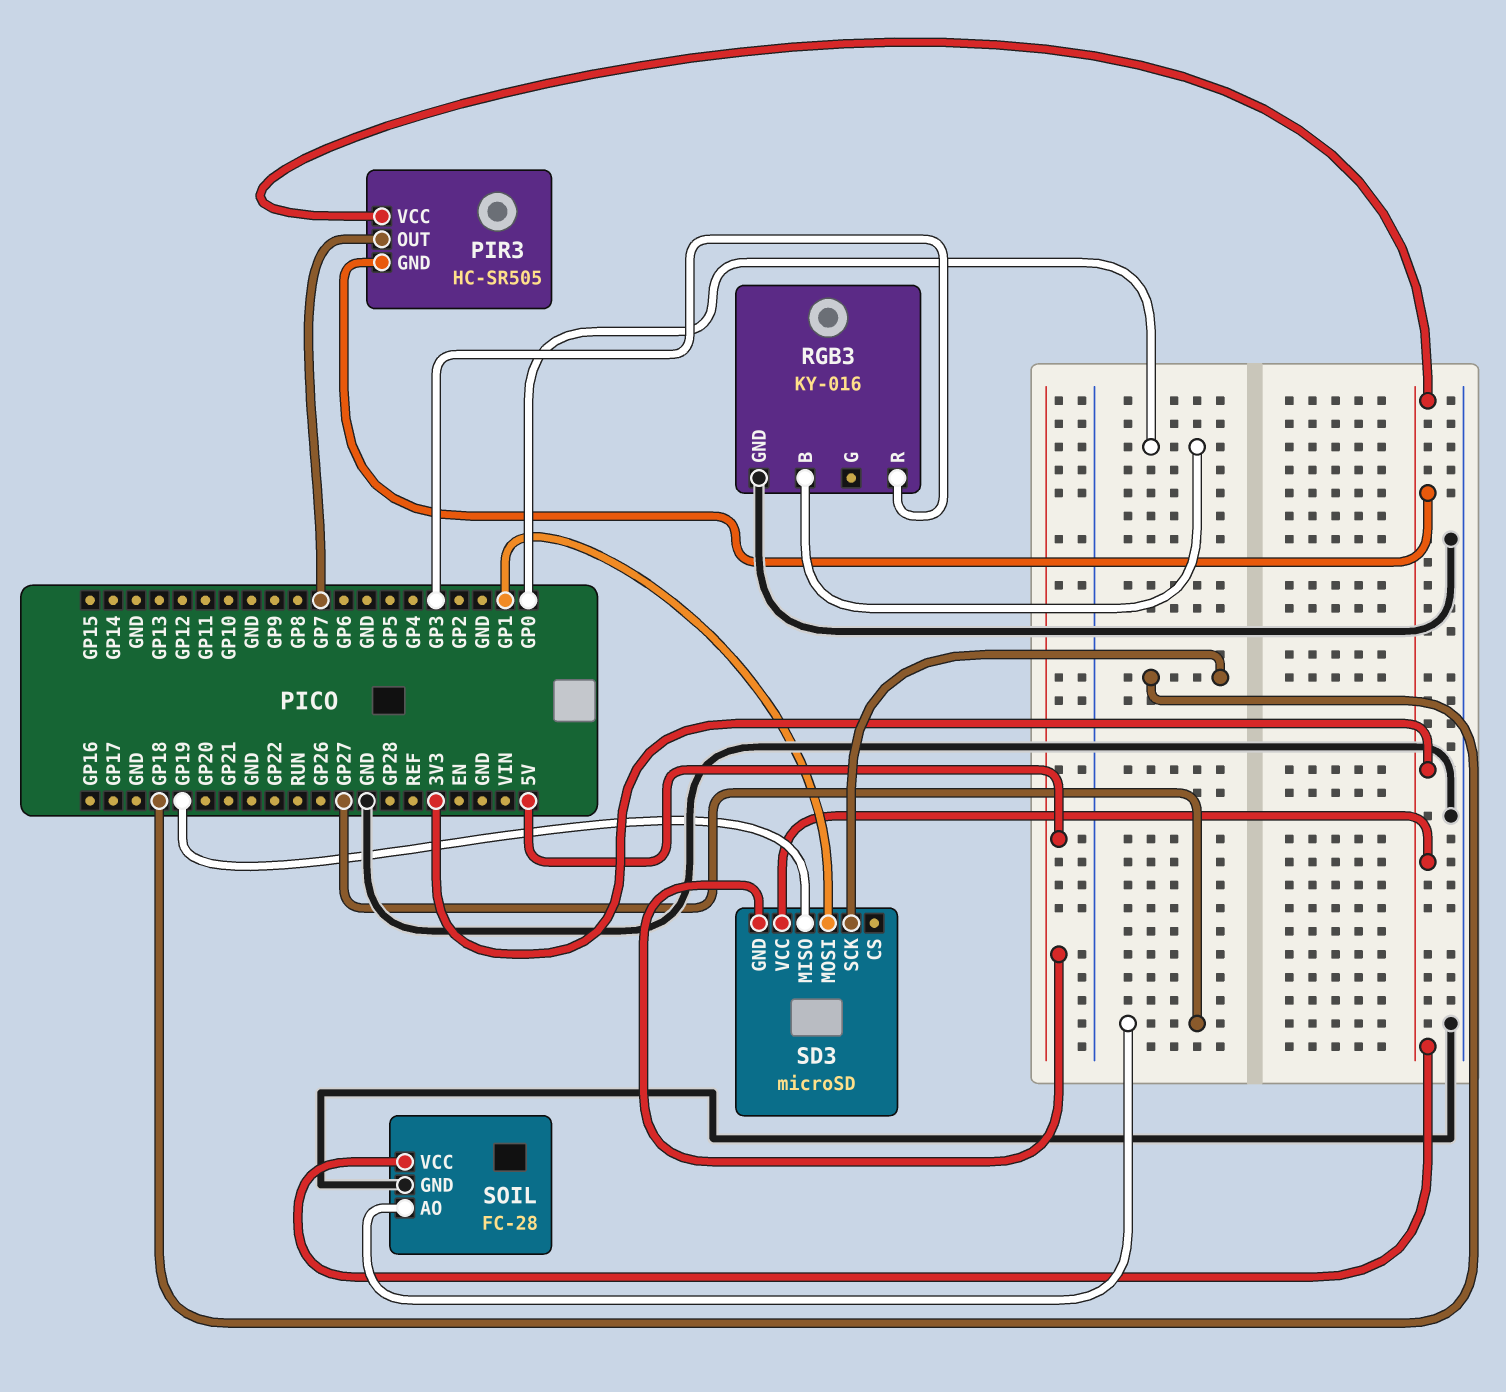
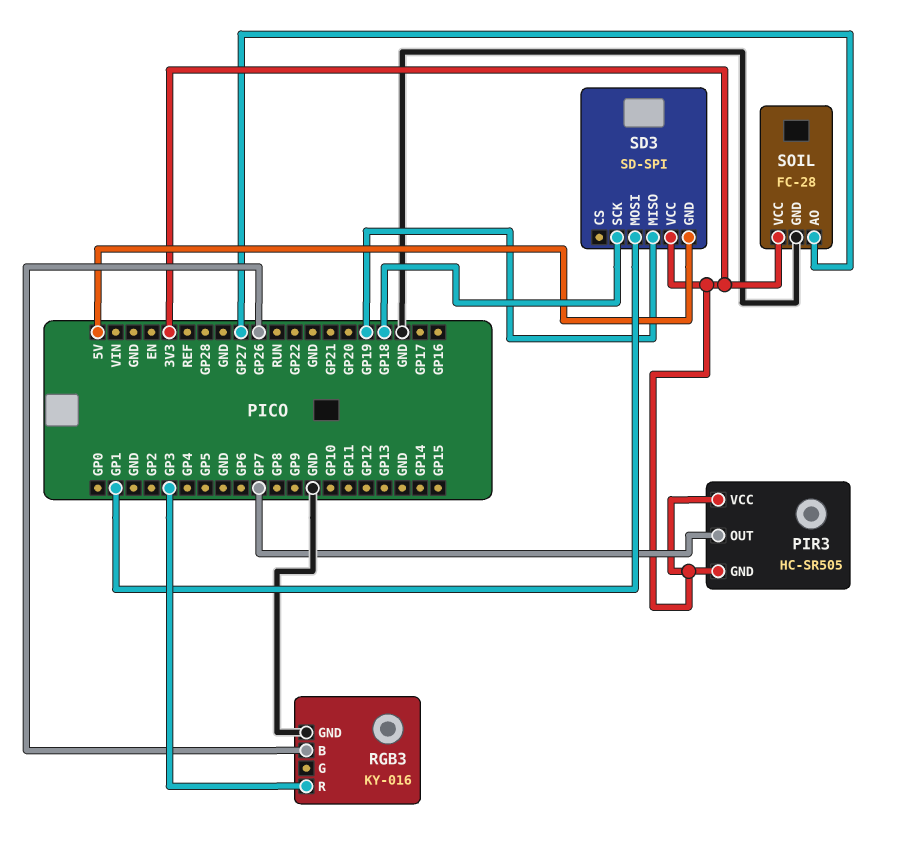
RGB3 pin B: GP0 -> GP26
SD3: microSD -> SD-SPI

